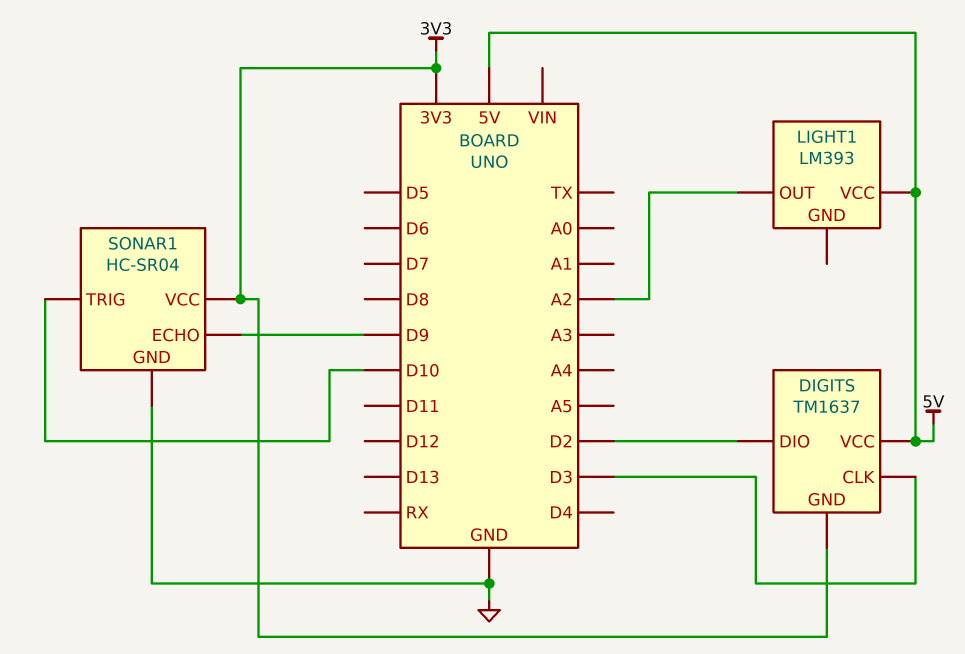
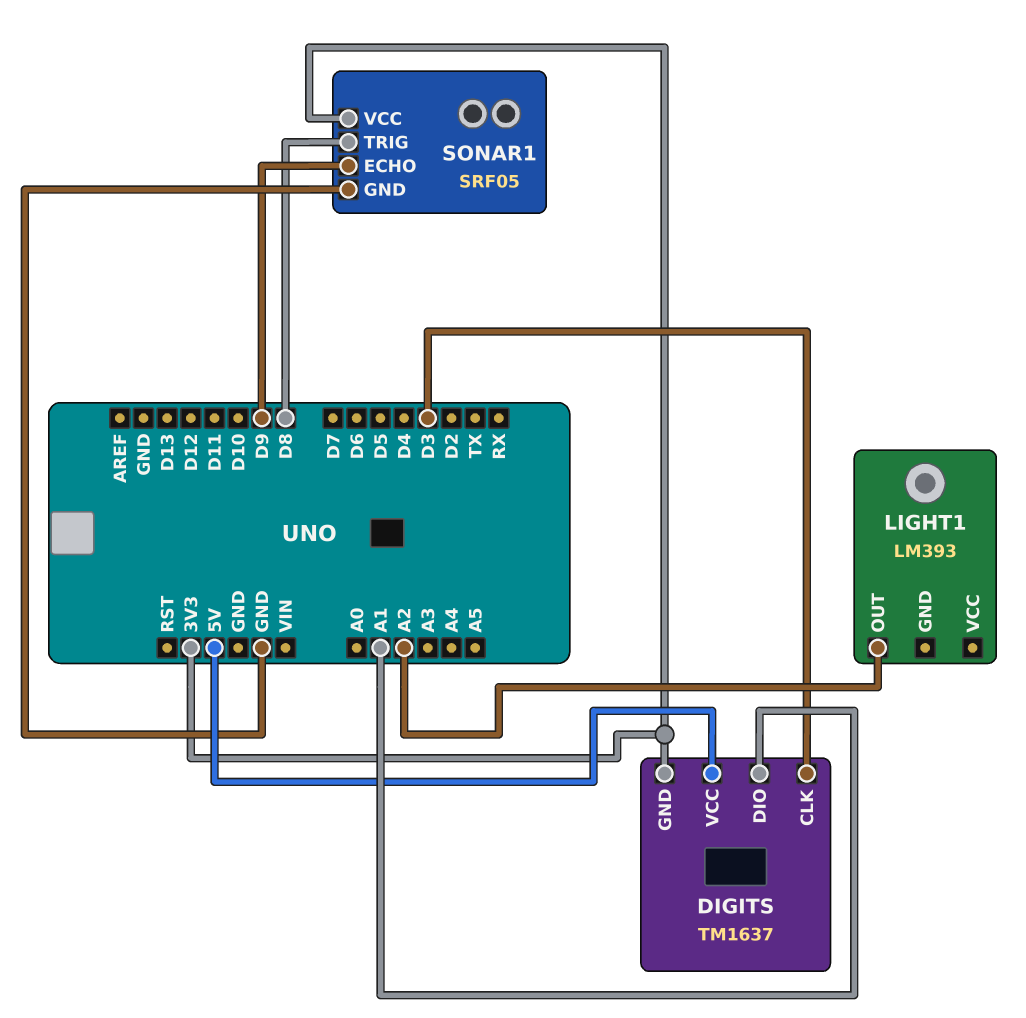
DIGITS pin DIO: D2 -> A1
LIGHT1 pin VCC: 5V -> none
SONAR1: HC-SR04 -> SRF05
SONAR1 pin TRIG: D10 -> D8

